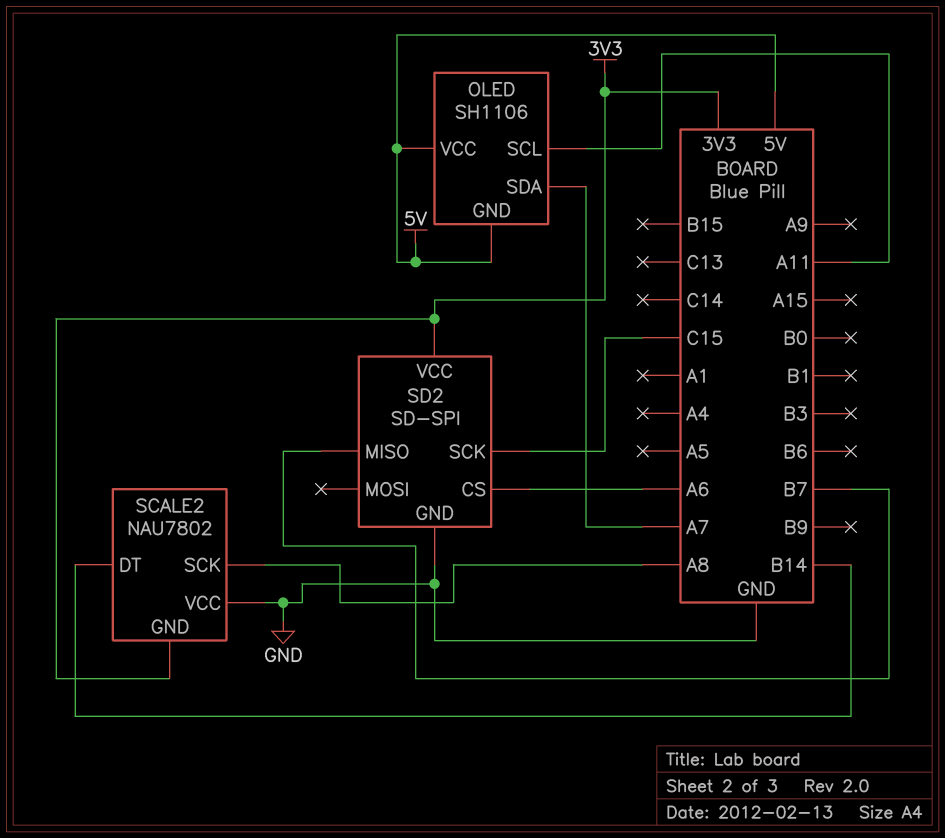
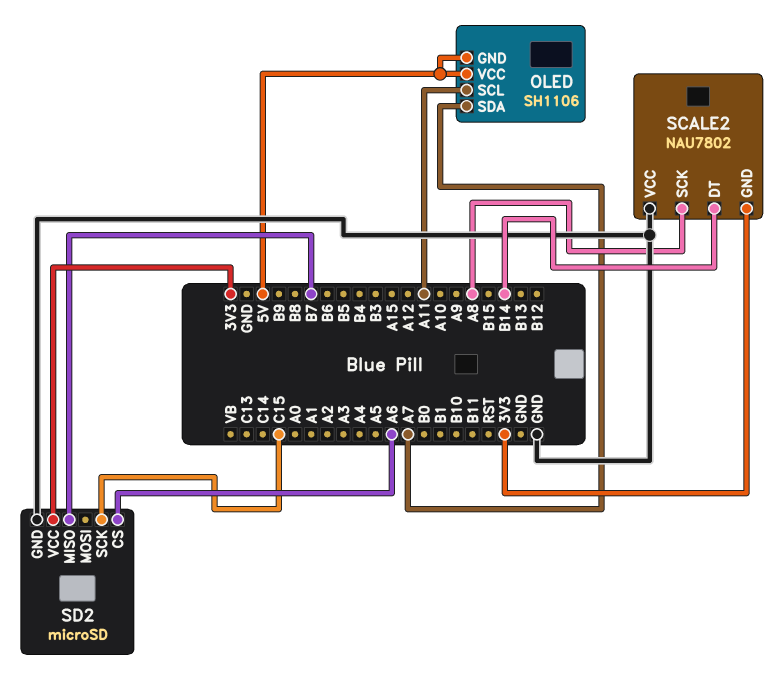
SD2: SD-SPI -> microSD

